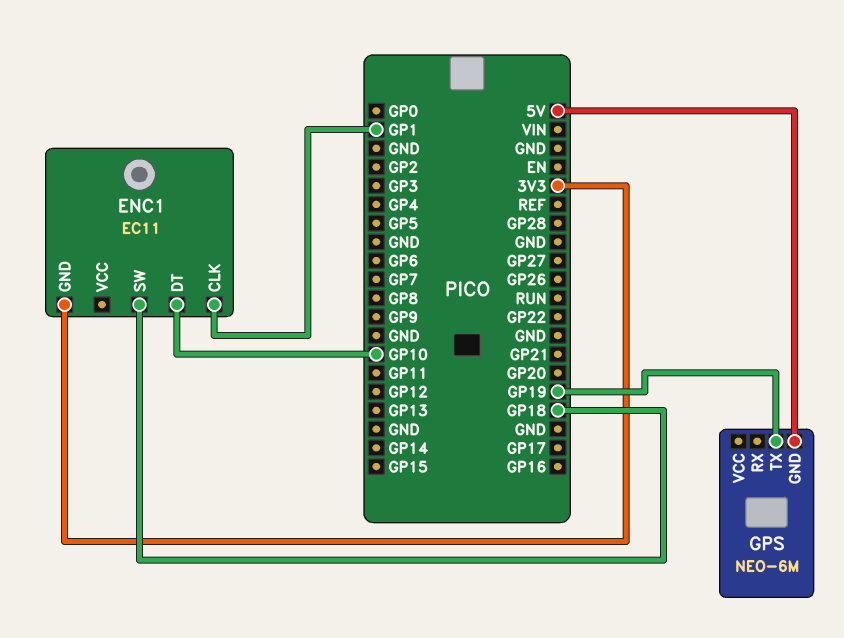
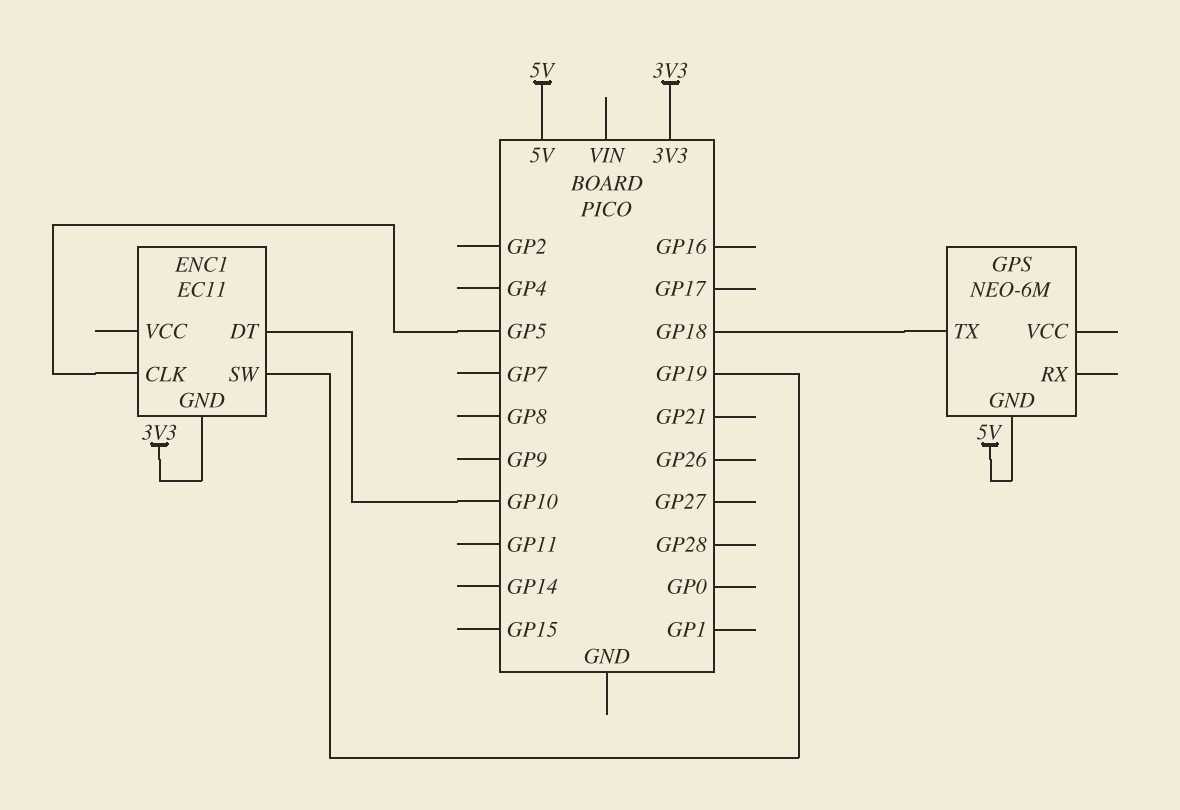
ENC1 pin CLK: GP1 -> GP5
ENC1 pin SW: GP18 -> GP19
GPS pin TX: GP19 -> GP18

